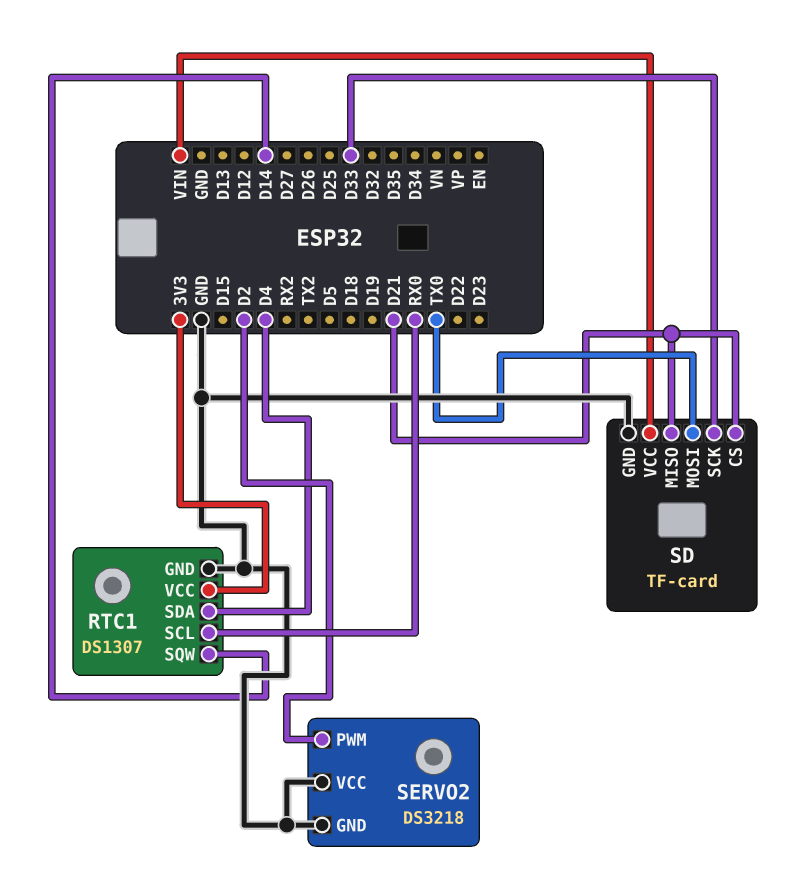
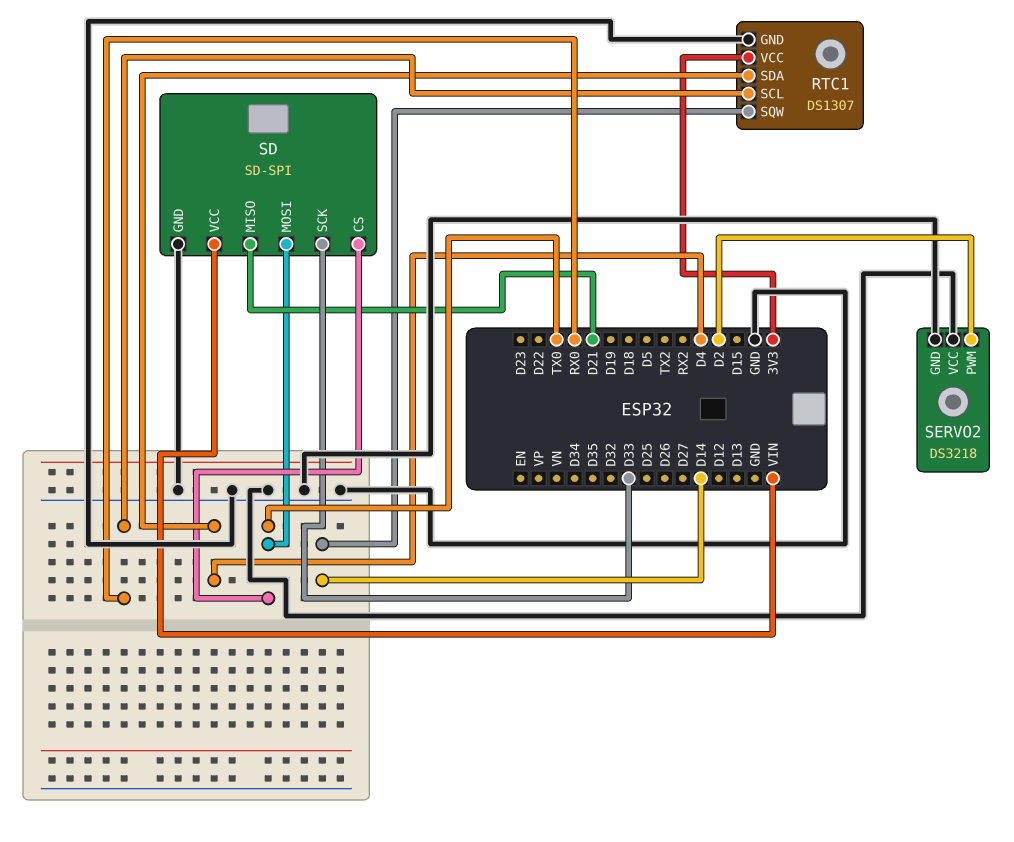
SD: TF-card -> SD-SPI
SD pin CS: D21 -> TX0

